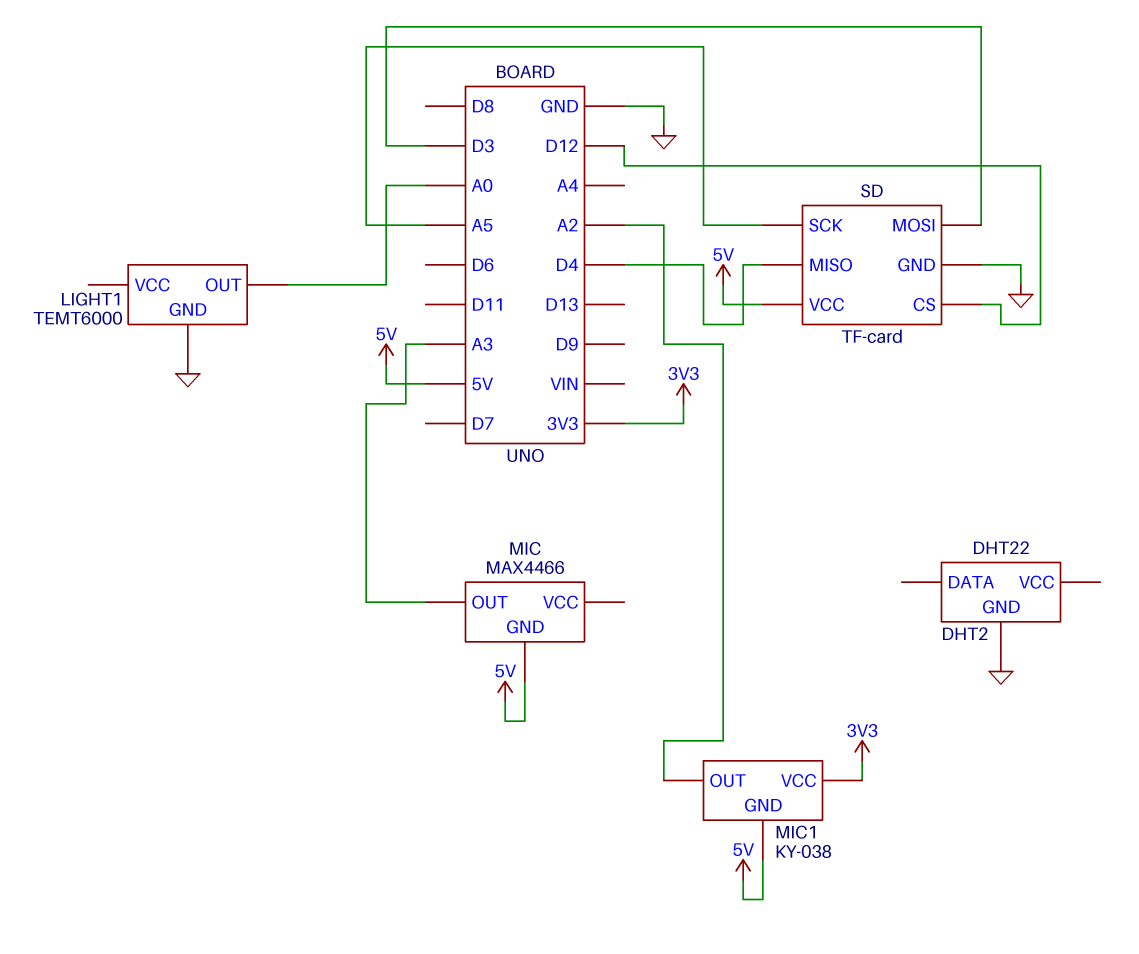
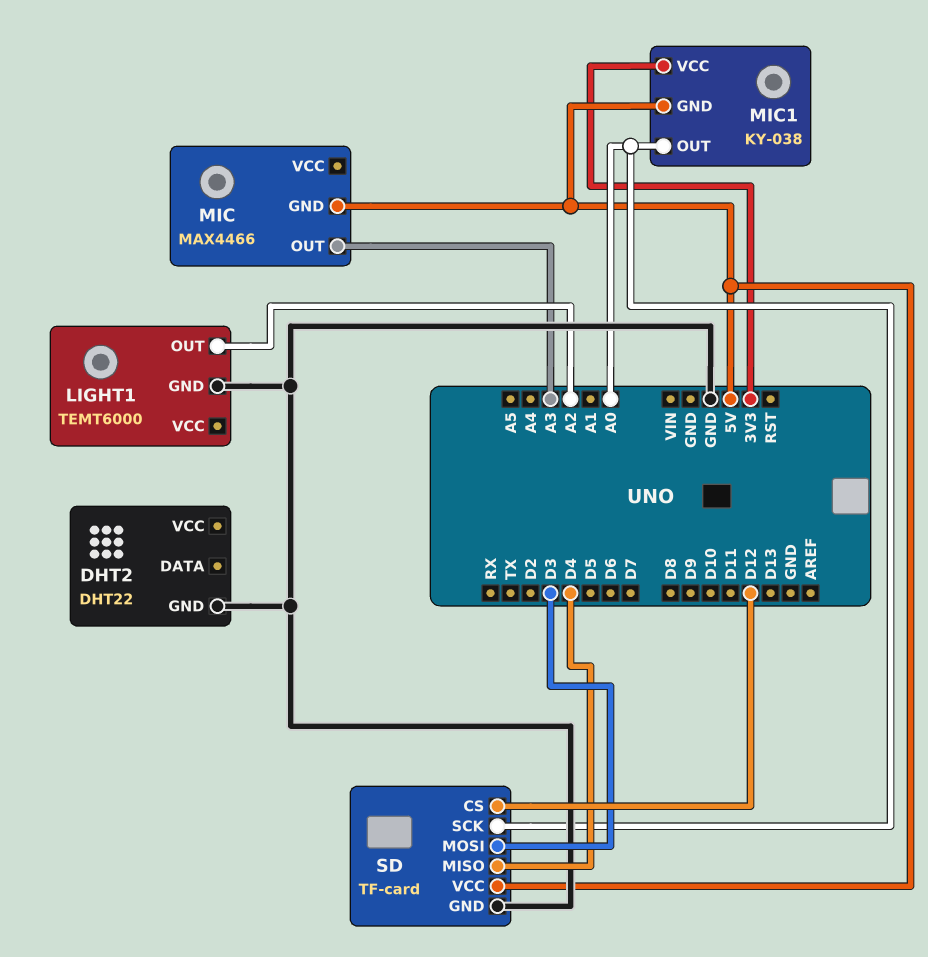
LIGHT1 pin OUT: A0 -> A2
MIC1 pin OUT: A2 -> A0
SD pin SCK: A5 -> A0

